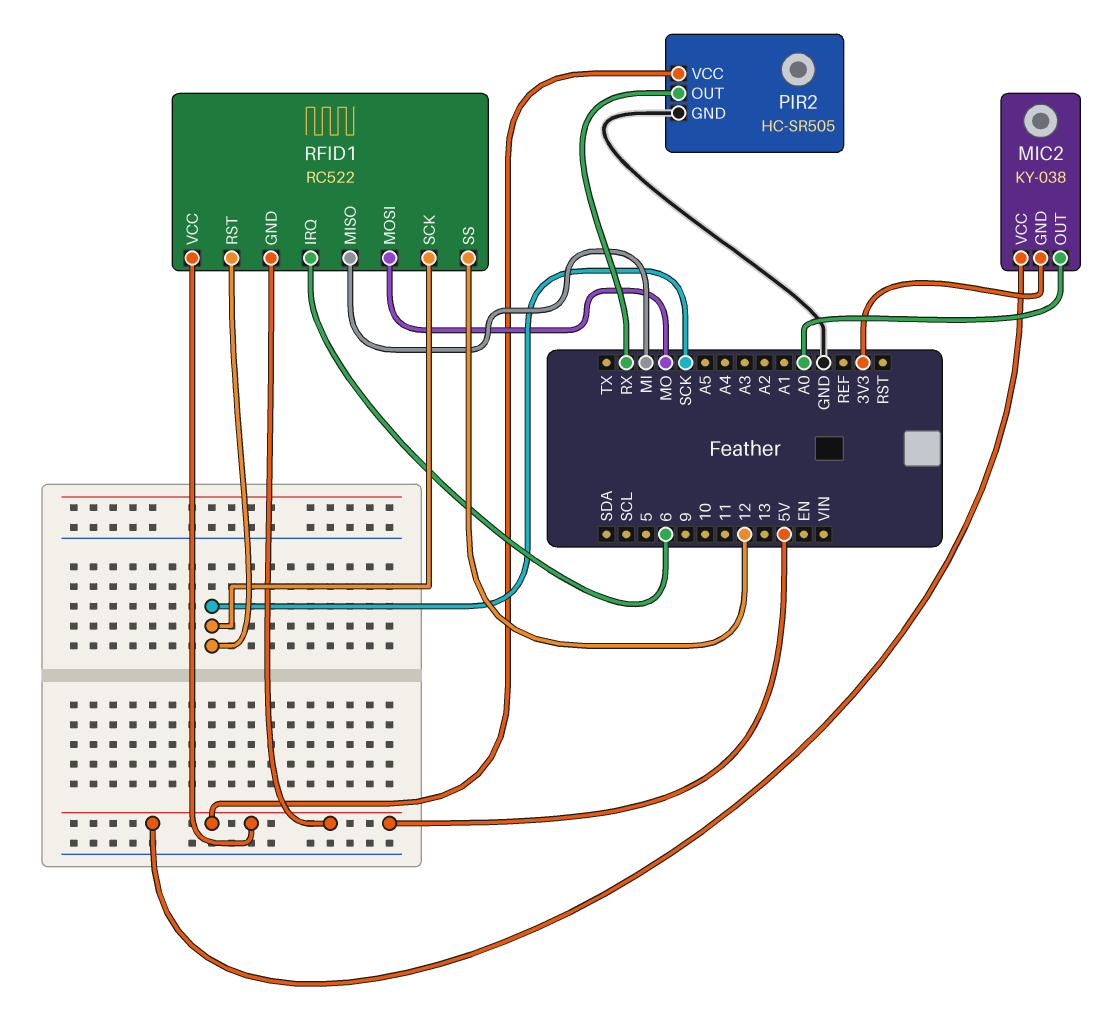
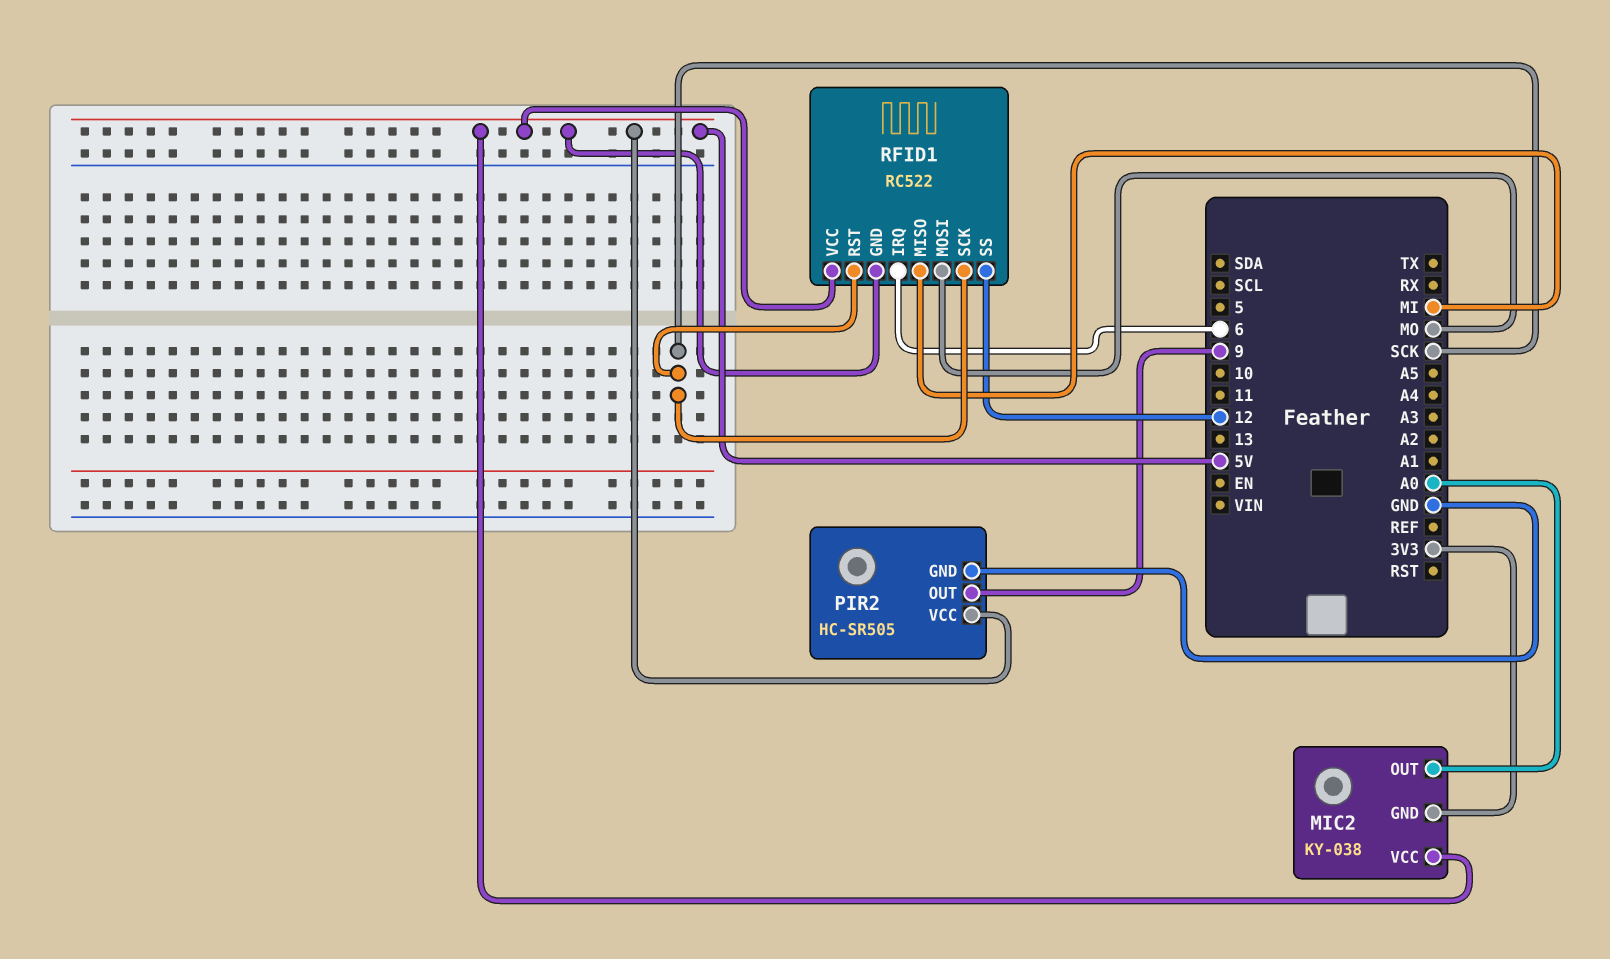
PIR2 pin OUT: RX -> 9

